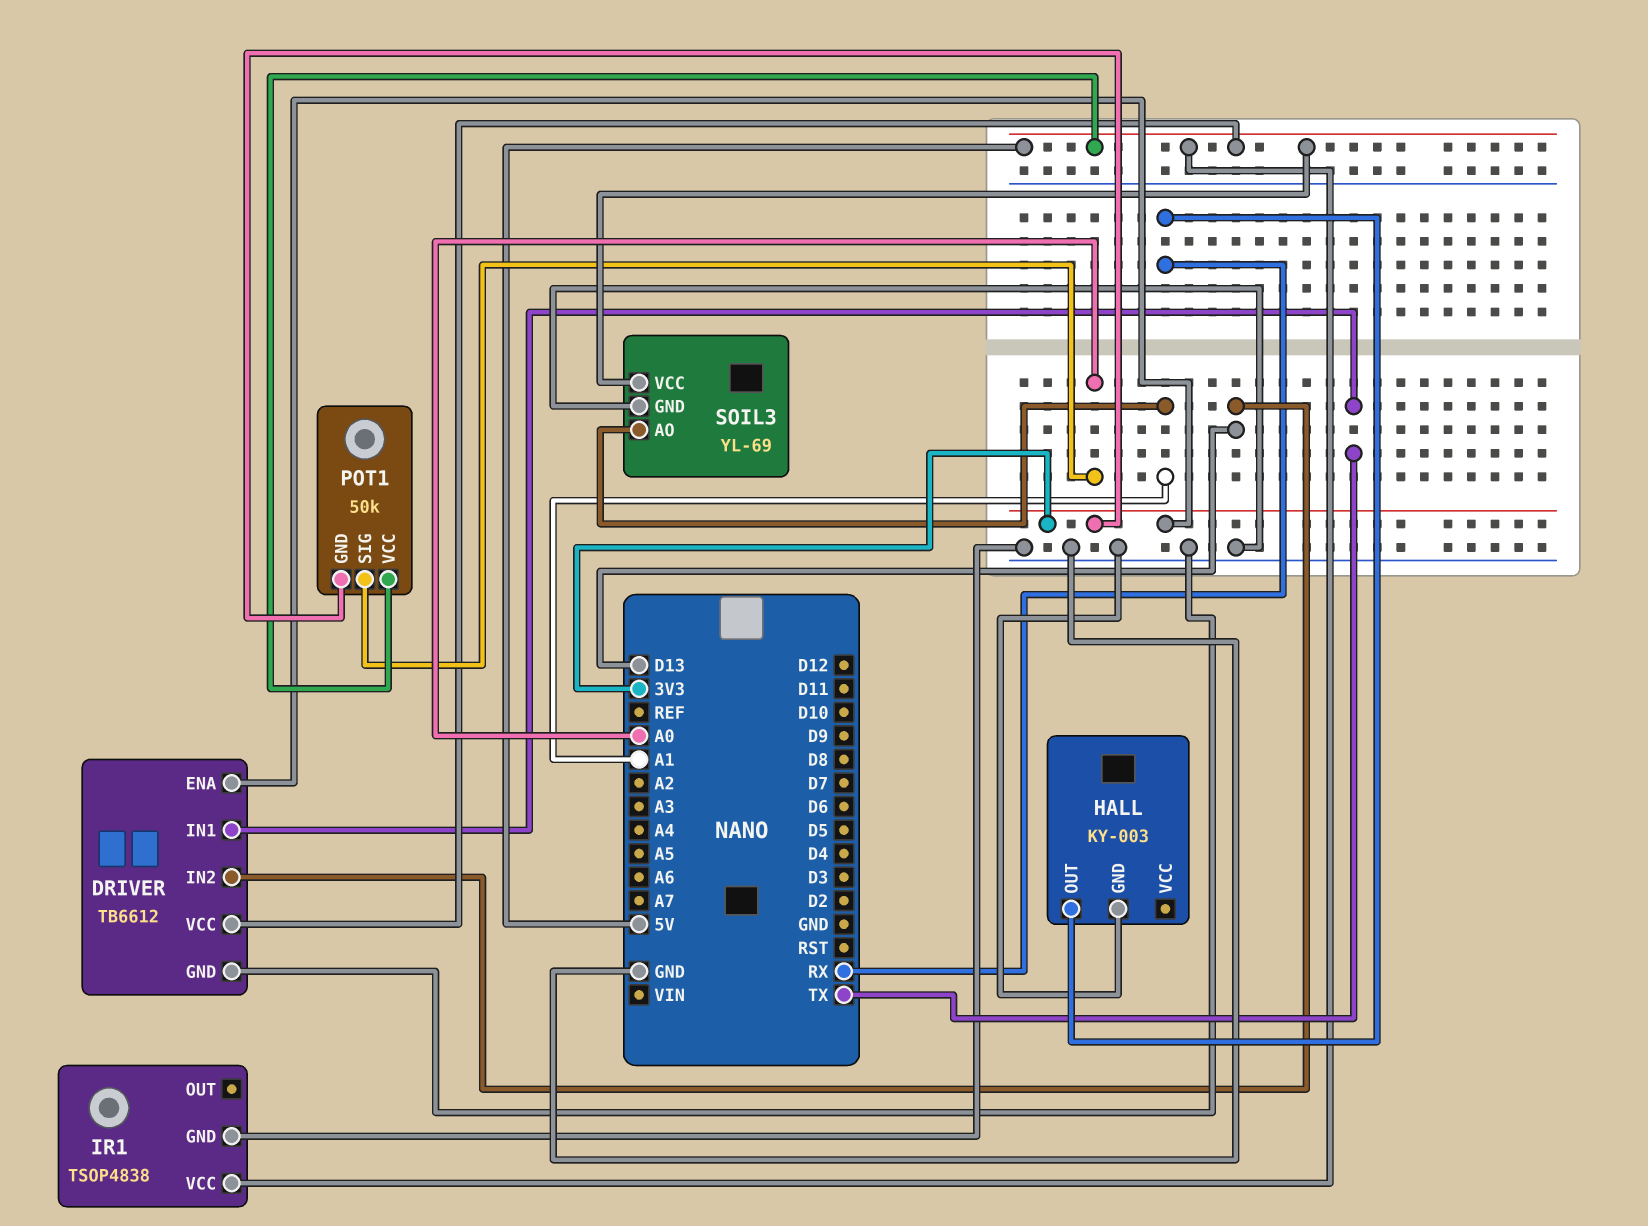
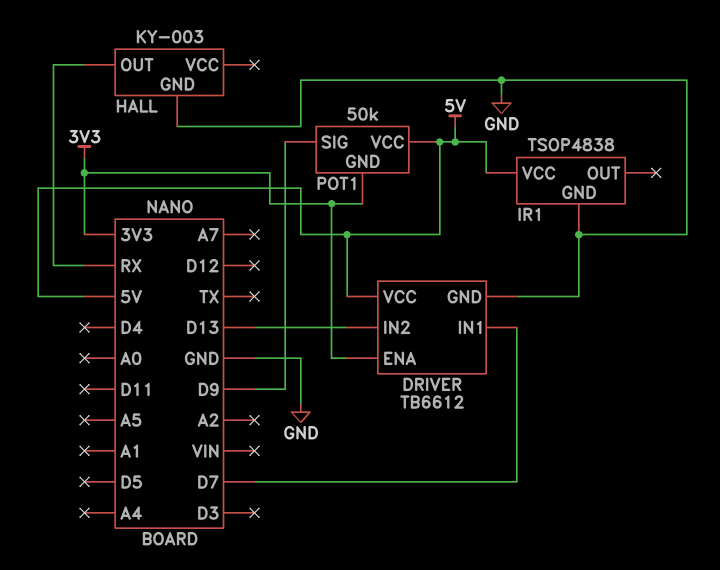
DRIVER pin IN1: TX -> D7
POT1 pin SIG: A0 -> D9
SOIL3: YL-69 -> none
SOIL3 pin AO: A1 -> none
SOIL3 pin GND: GND -> none
SOIL3 pin VCC: 5V -> none

